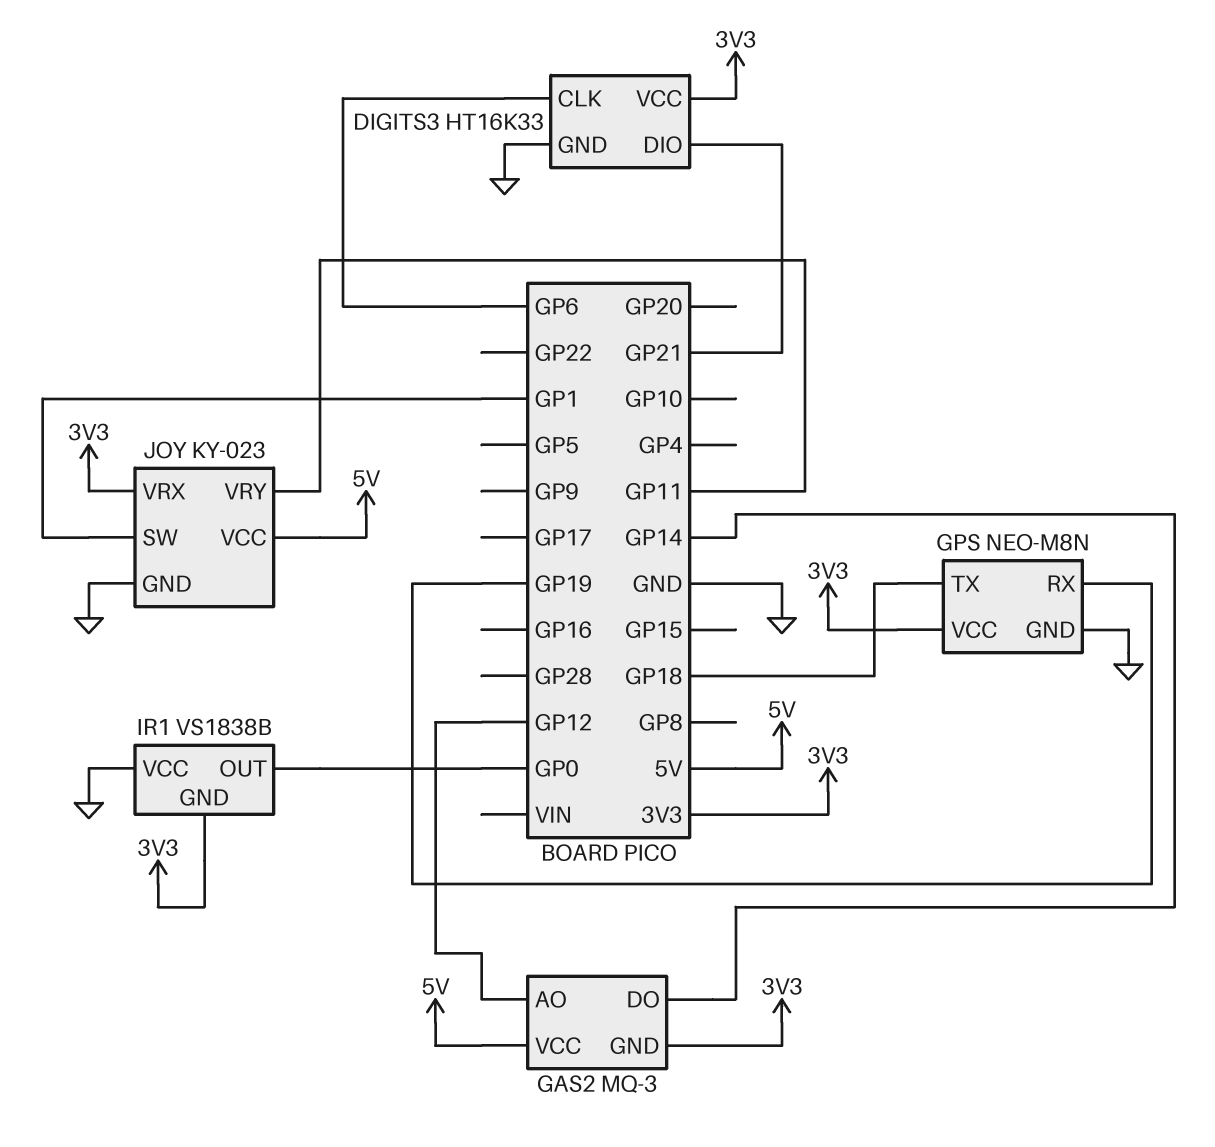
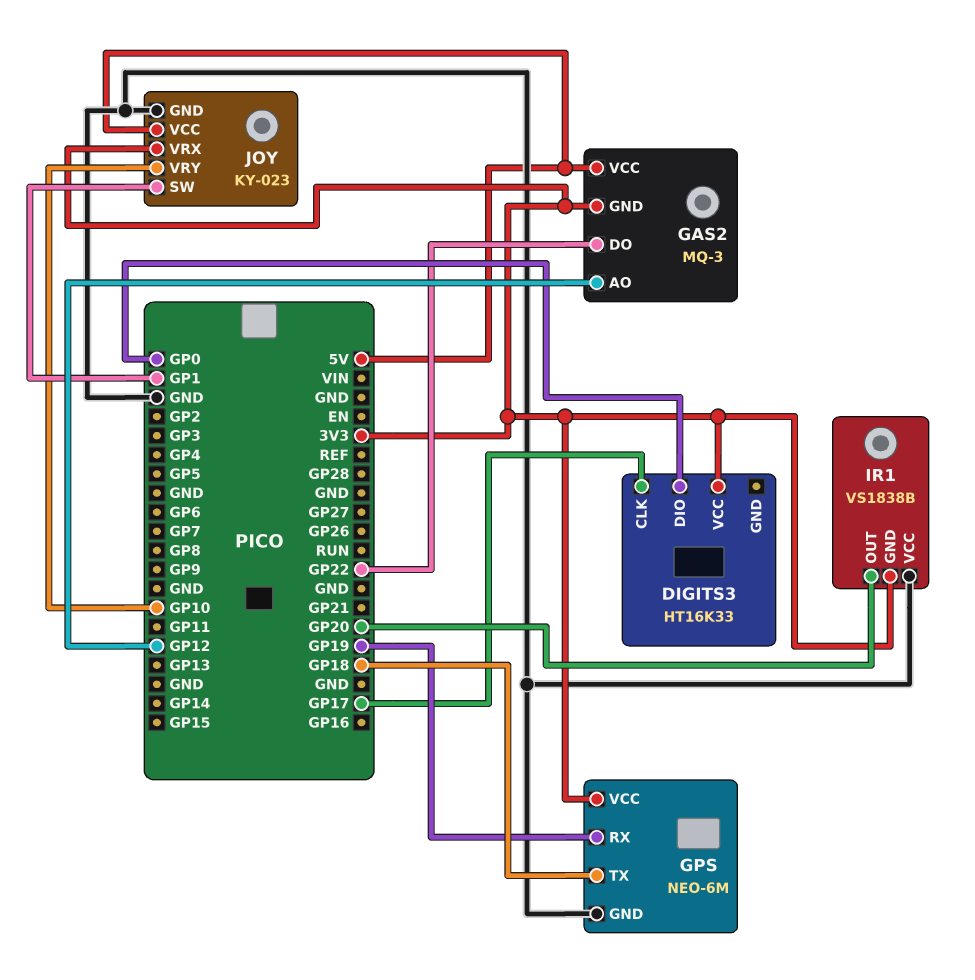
DIGITS3 pin CLK: GP6 -> GP17
DIGITS3 pin DIO: GP21 -> GP0
DIGITS3 pin GND: GND -> none
GAS2 pin DO: GP14 -> GP22
GPS: NEO-M8N -> NEO-6M
IR1 pin OUT: GP0 -> GP20
JOY pin VRY: GP11 -> GP10

